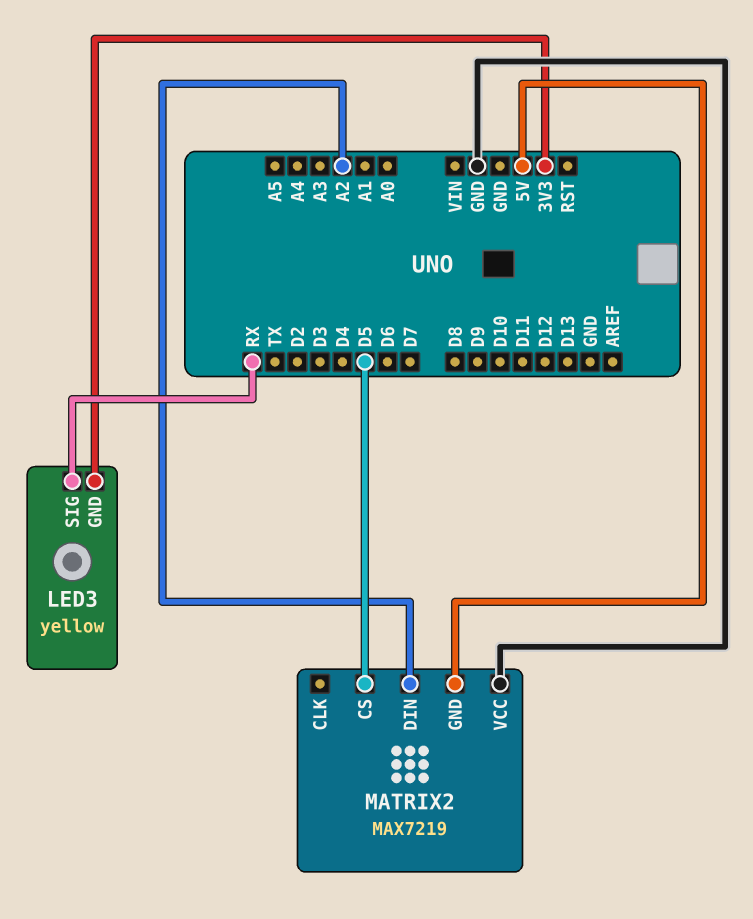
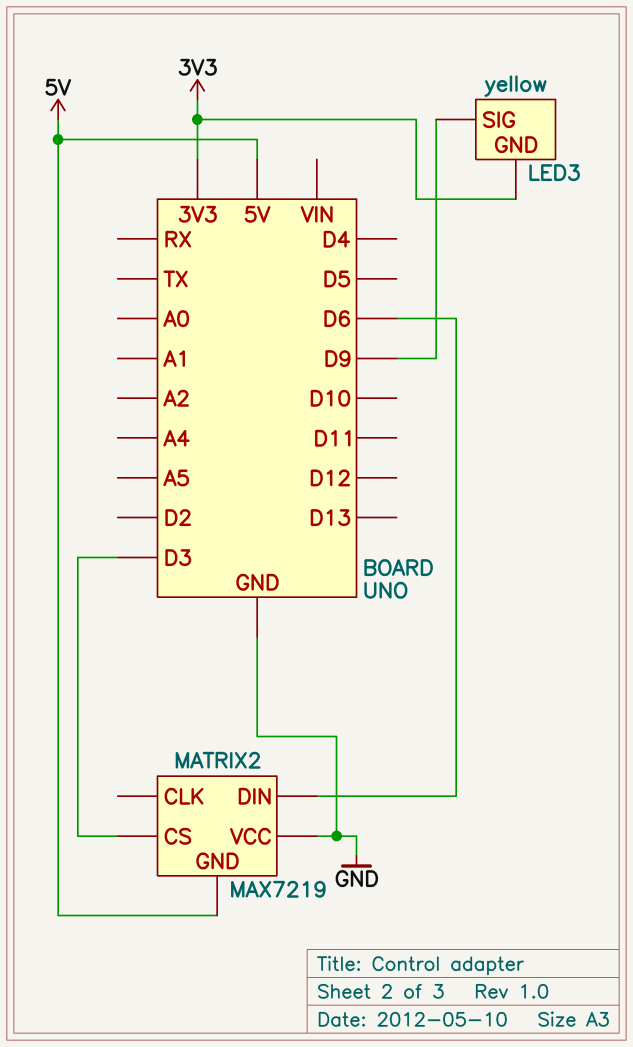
LED3 pin SIG: RX -> D9
MATRIX2 pin CS: D5 -> D3
MATRIX2 pin DIN: A2 -> D6

